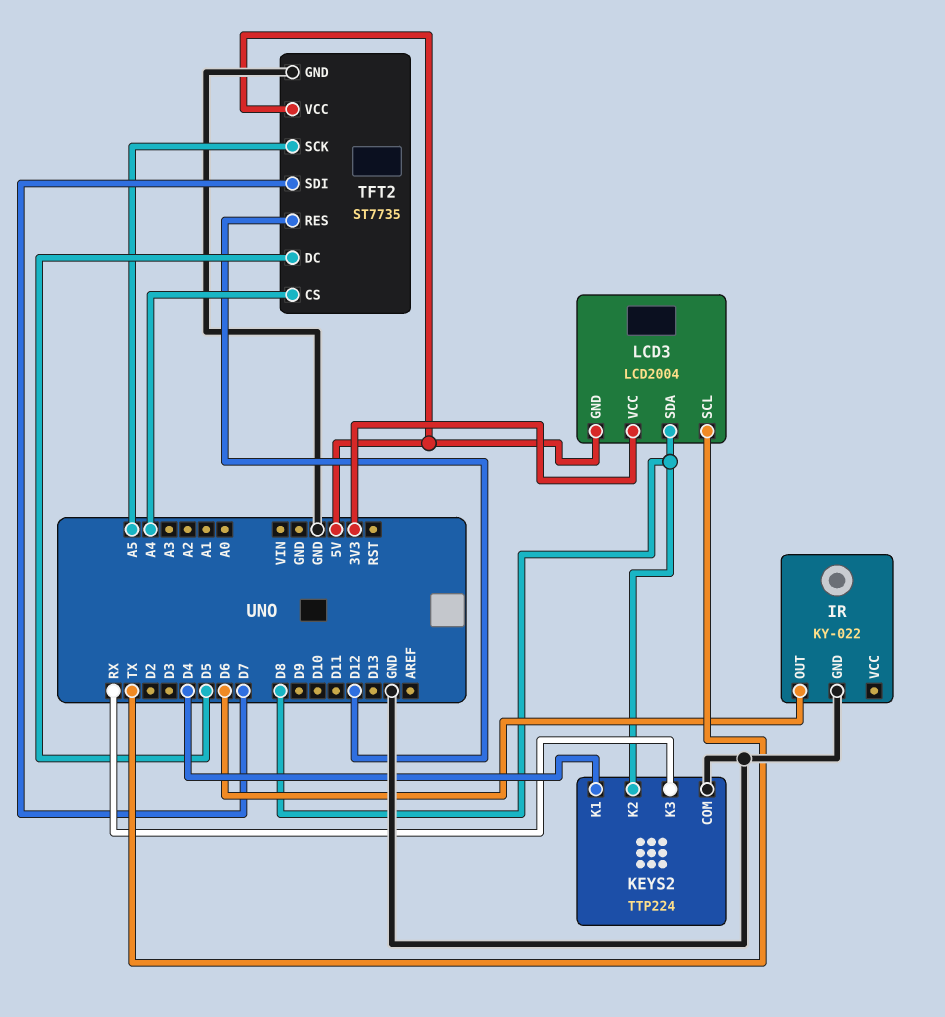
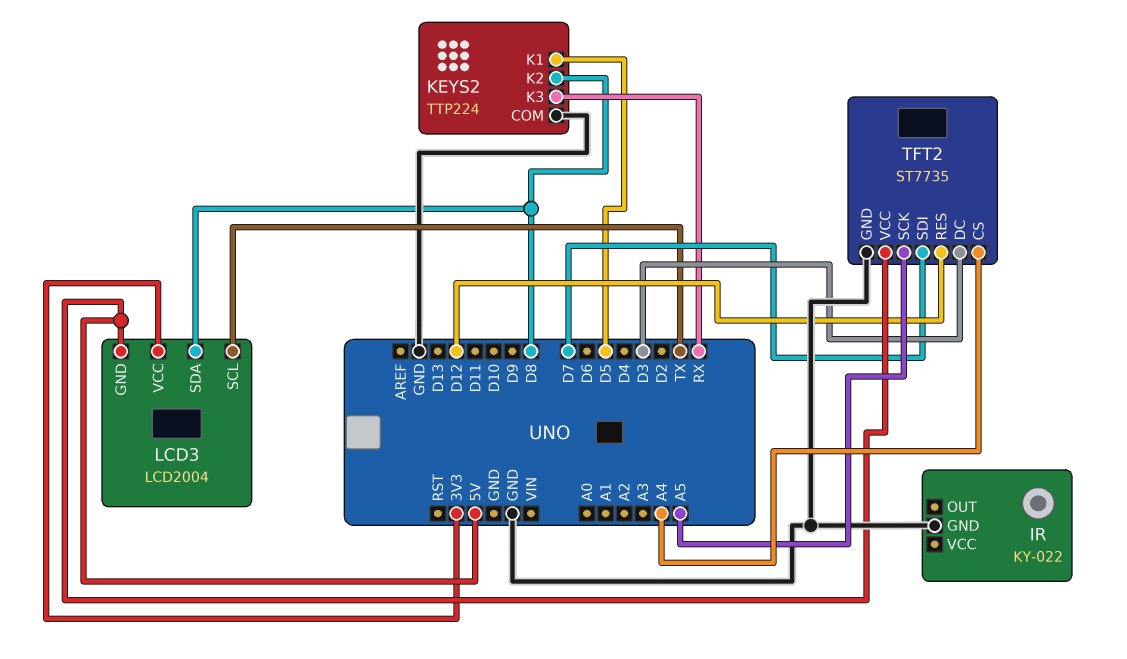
IR pin OUT: D6 -> none
KEYS2 pin K1: D4 -> D5
TFT2 pin DC: D5 -> D3

